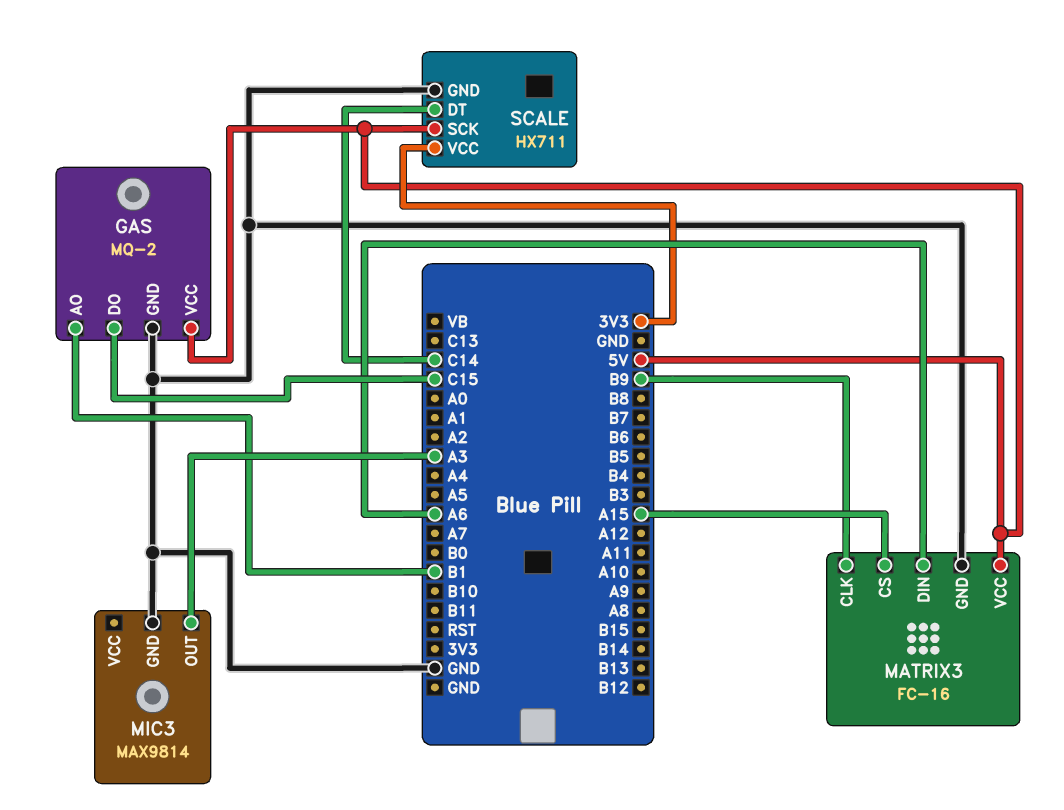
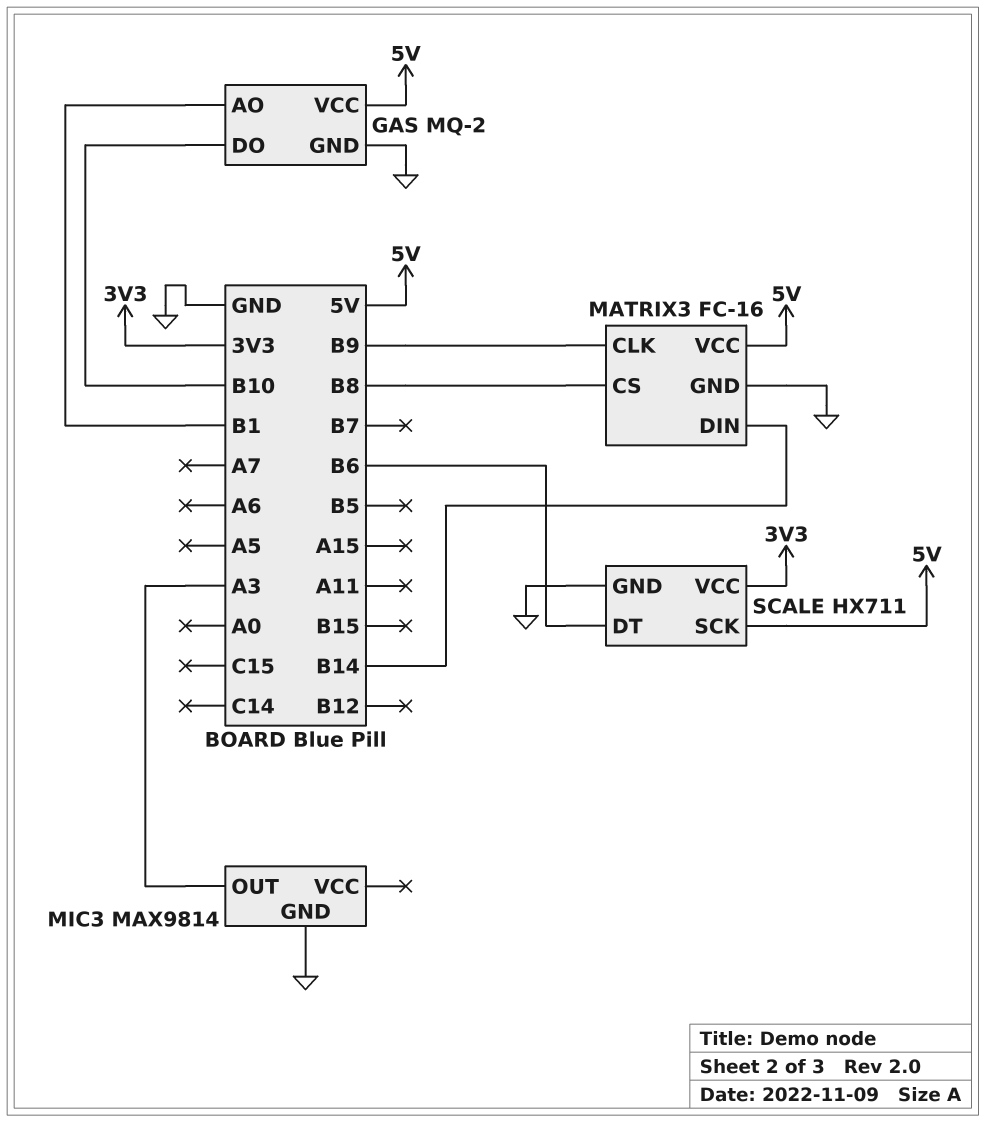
GAS pin DO: C15 -> B10
MATRIX3 pin CS: A15 -> B8
MATRIX3 pin DIN: A6 -> B14
SCALE pin DT: C14 -> B6

